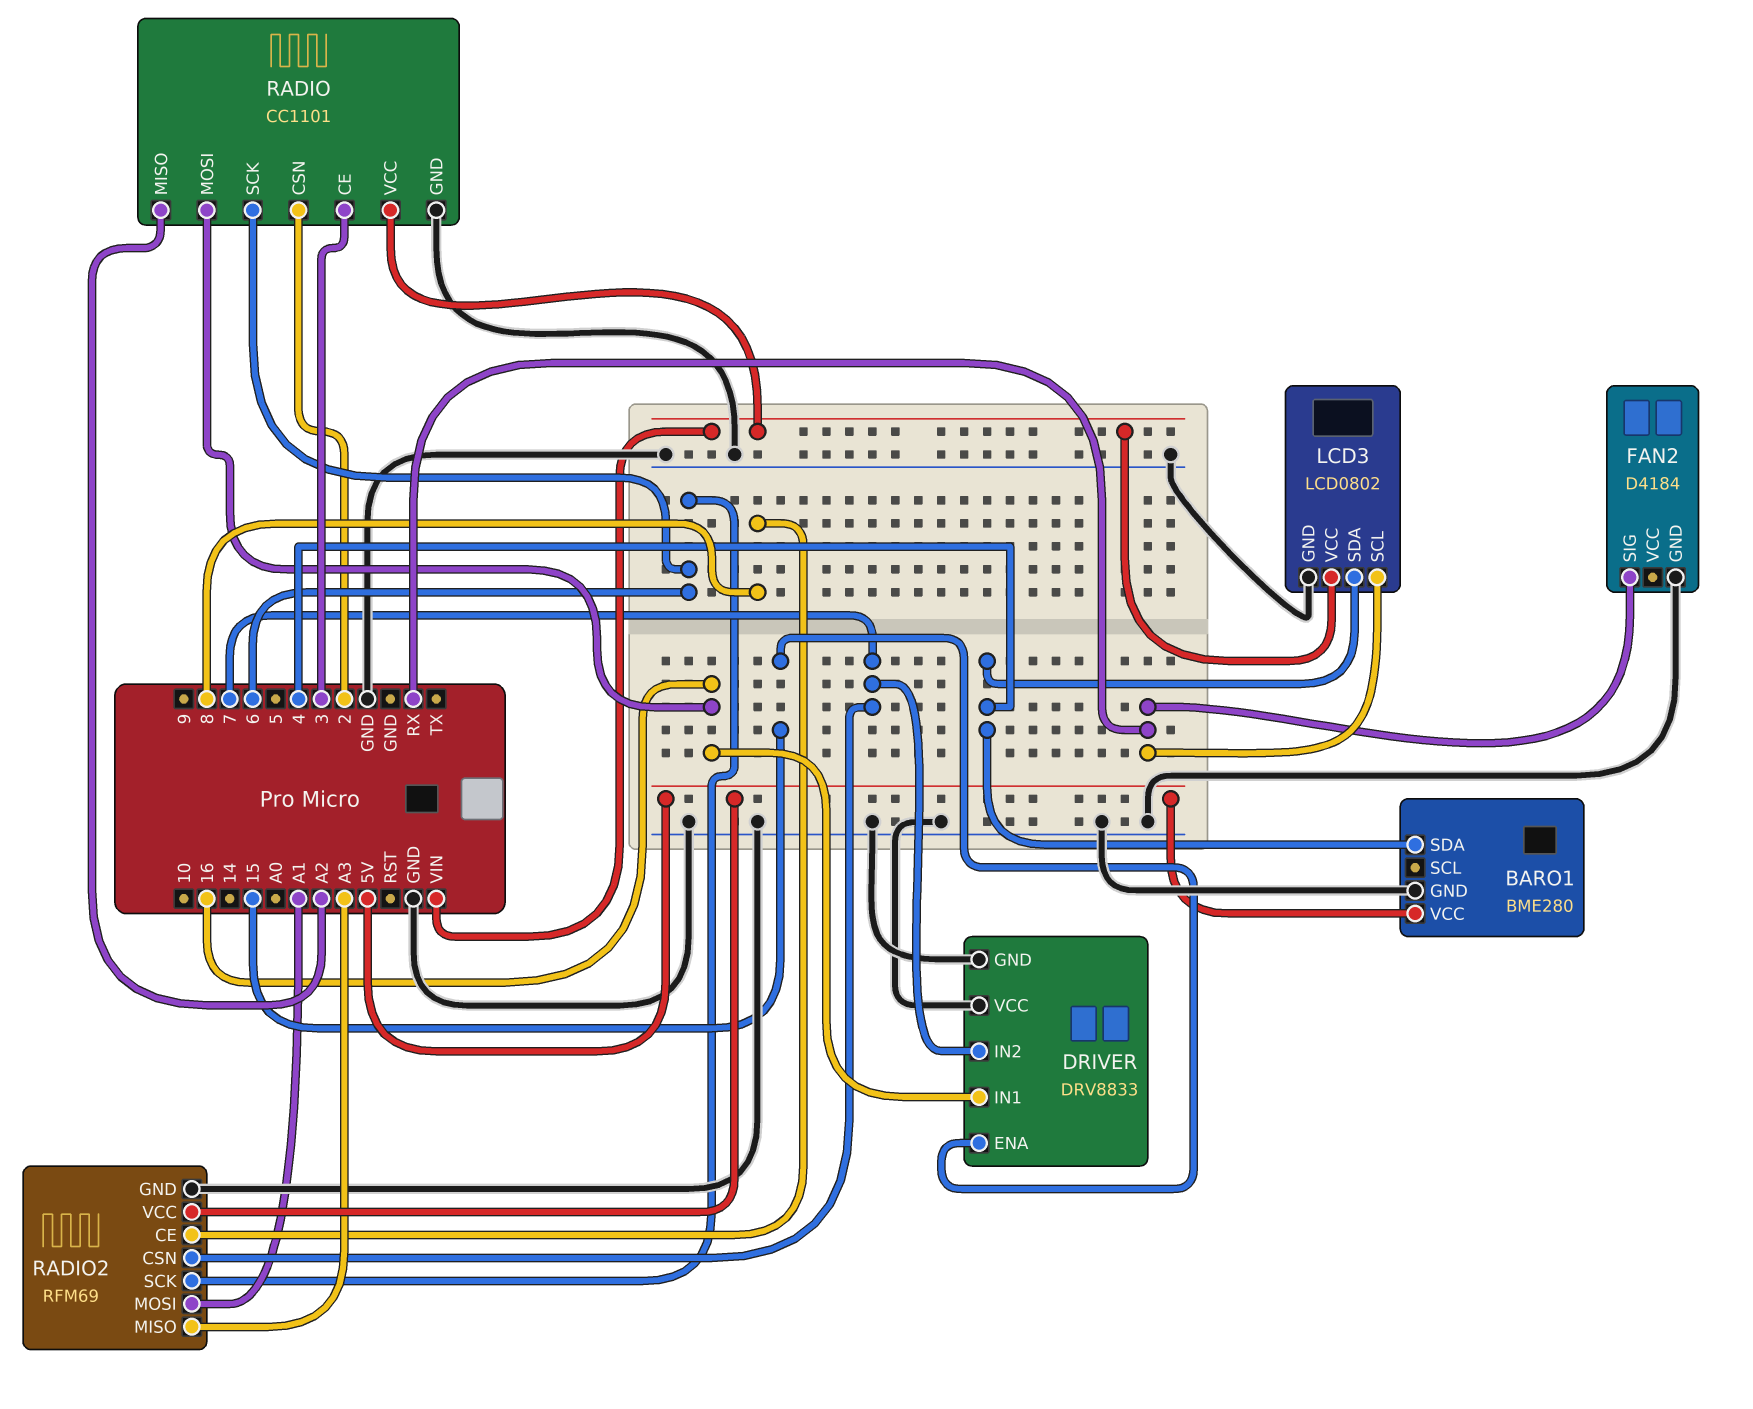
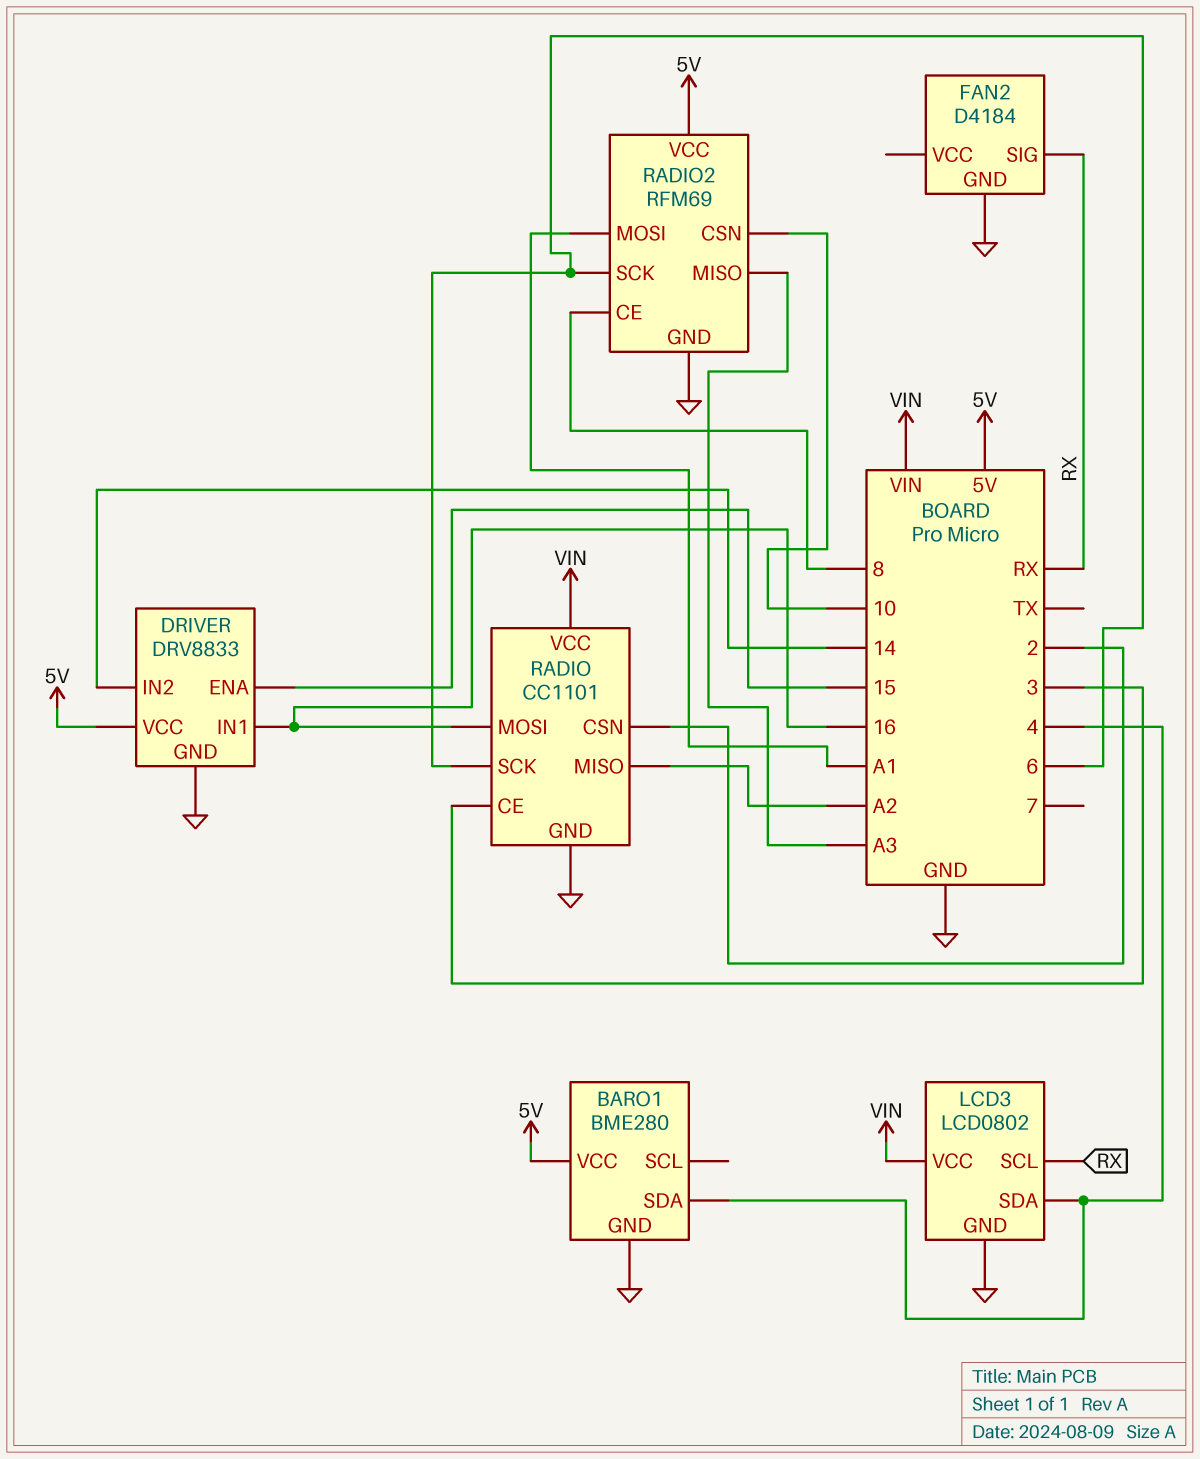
DRIVER pin IN2: 7 -> 14
DRIVER pin VCC: GND -> 5V
RADIO2 pin CSN: 7 -> 10

